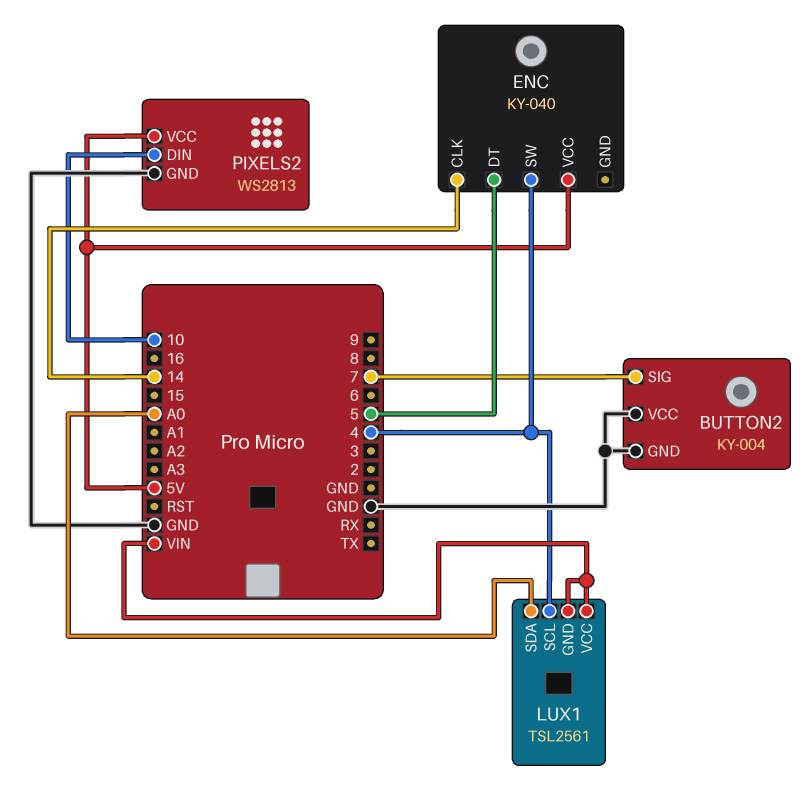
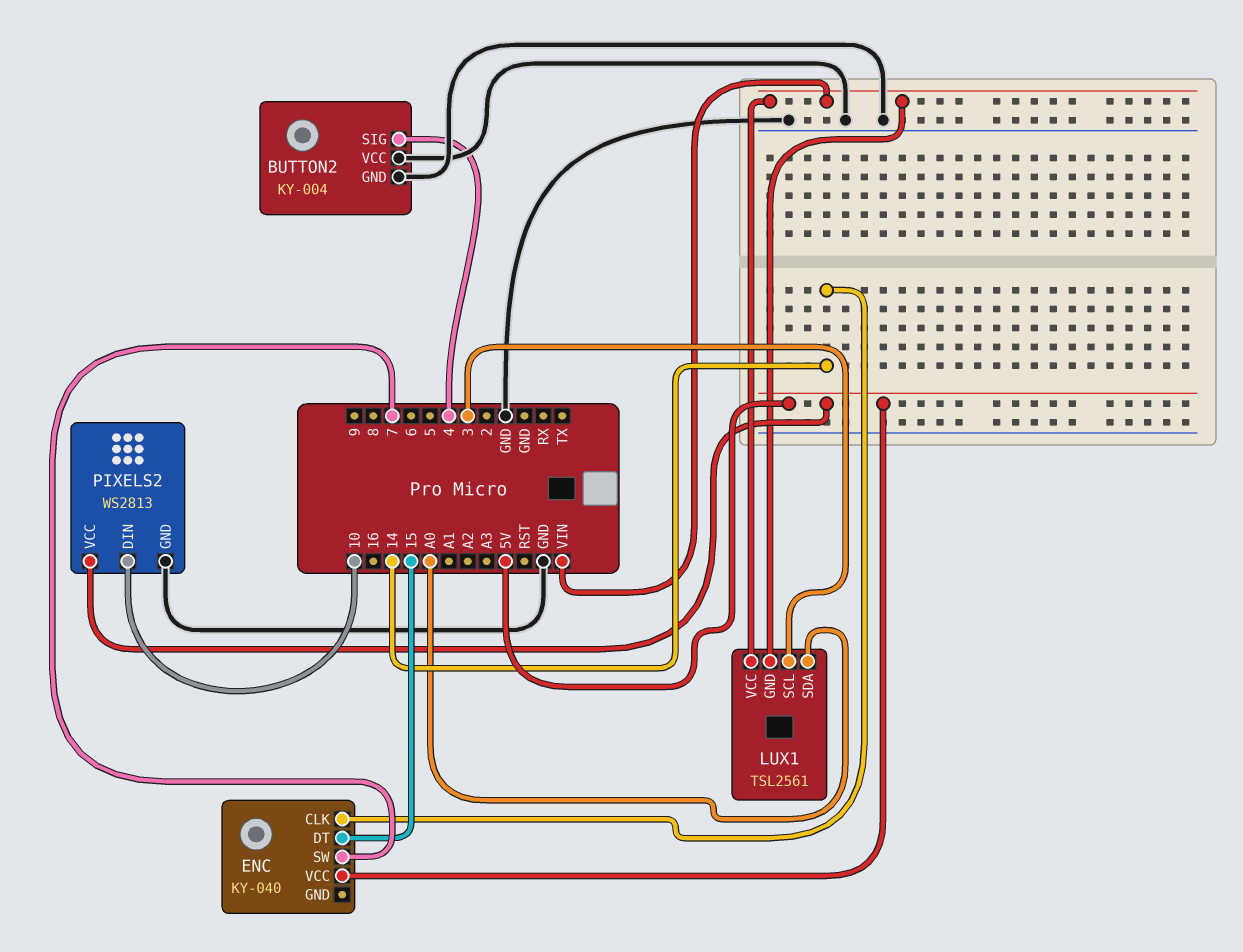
BUTTON2 pin SIG: 7 -> 4
ENC pin DT: 5 -> 15
ENC pin SW: 4 -> 7
LUX1 pin SCL: 4 -> 3

